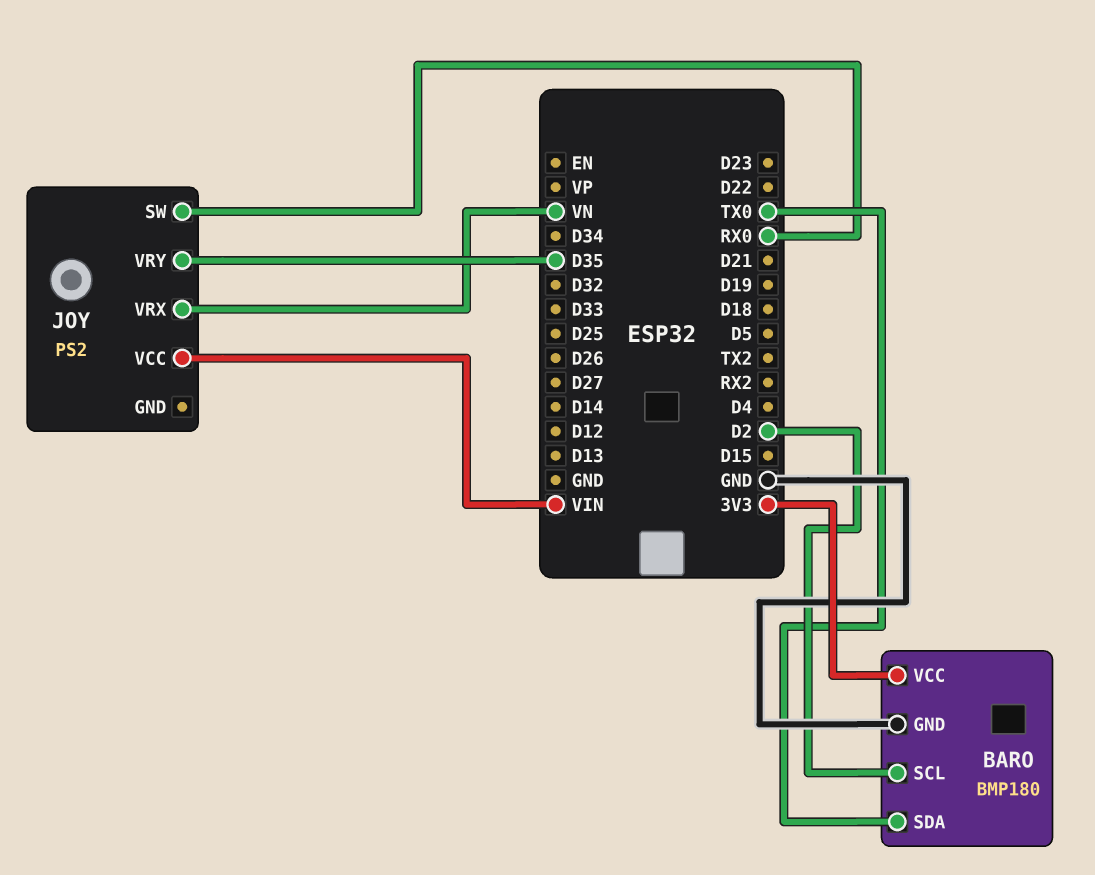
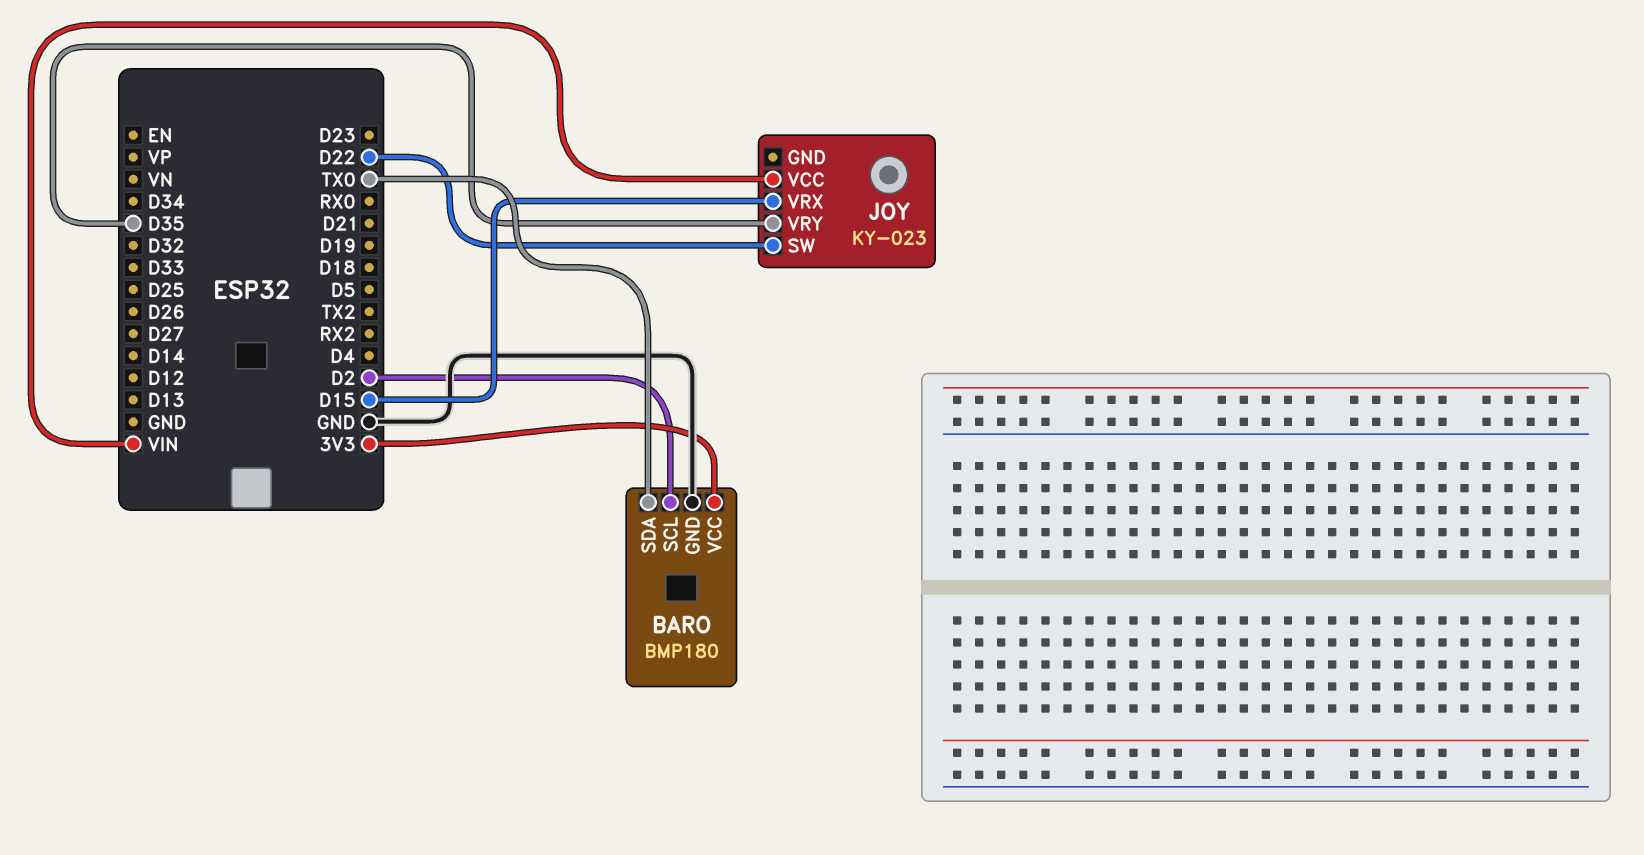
JOY: PS2 -> KY-023
JOY pin SW: RX0 -> D22
JOY pin VRX: VN -> D15

